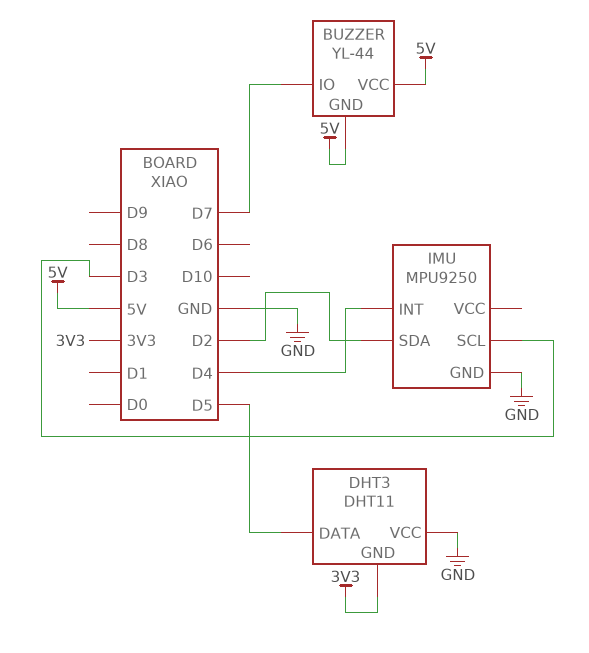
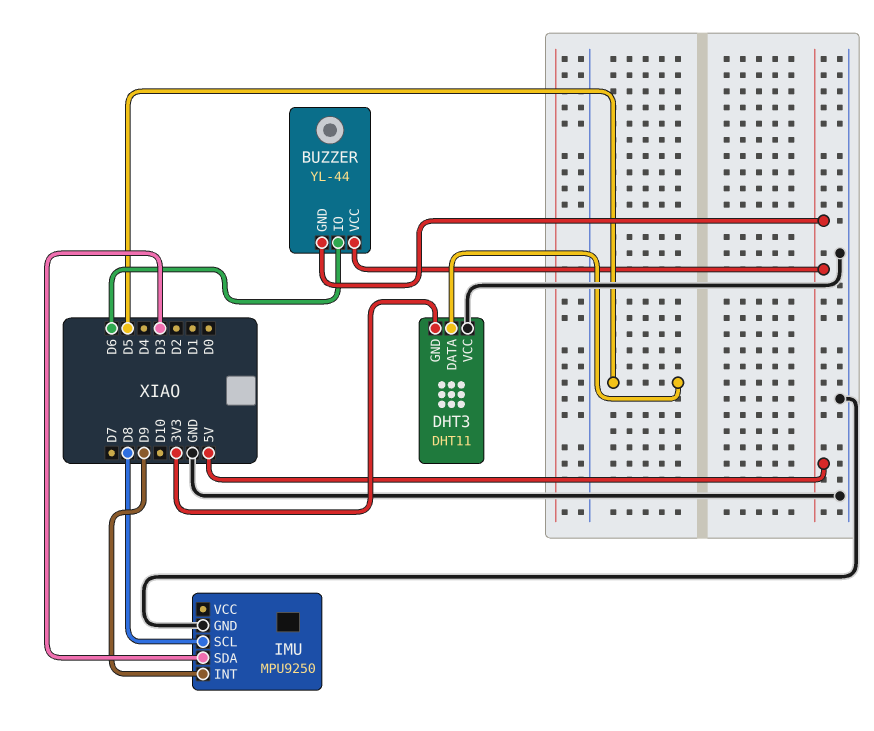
BUZZER pin IO: D7 -> D6
IMU pin INT: D4 -> D9
IMU pin SCL: D3 -> D8
IMU pin SDA: D2 -> D3

